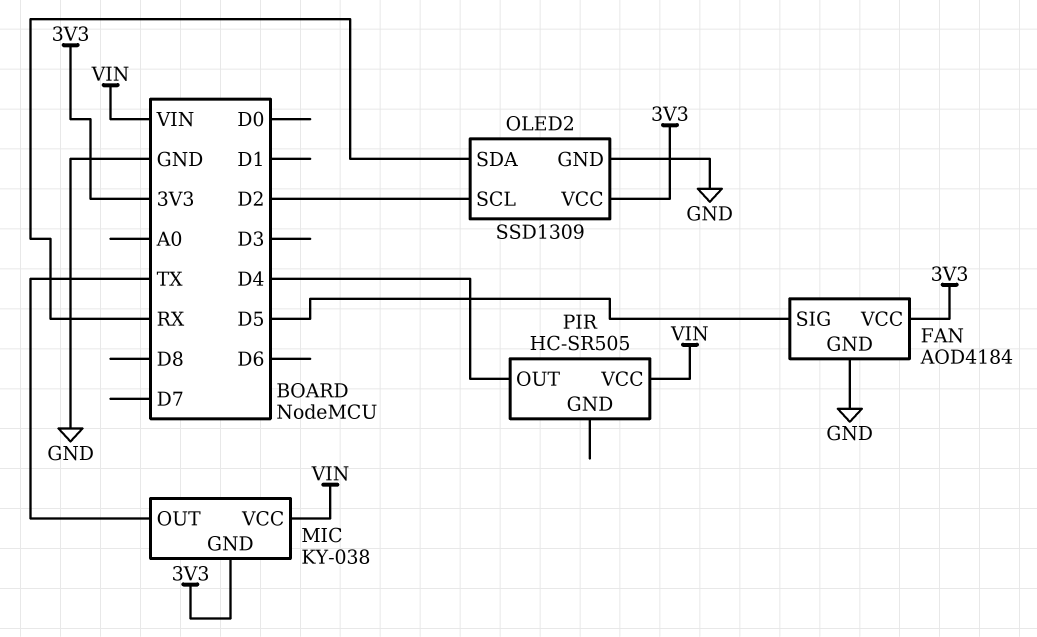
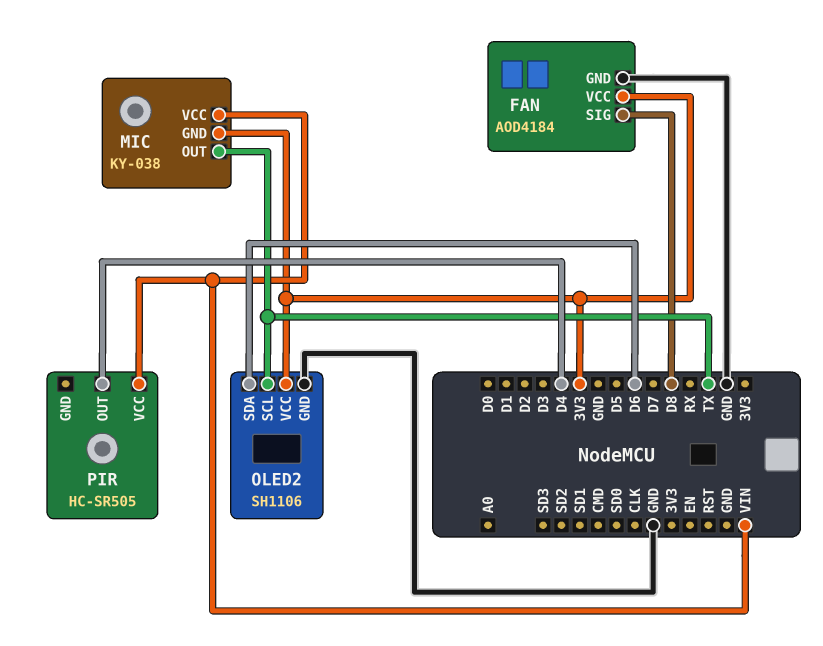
FAN pin SIG: D5 -> D8
OLED2: SSD1309 -> SH1106
OLED2 pin SCL: D2 -> TX
OLED2 pin SDA: RX -> D6

